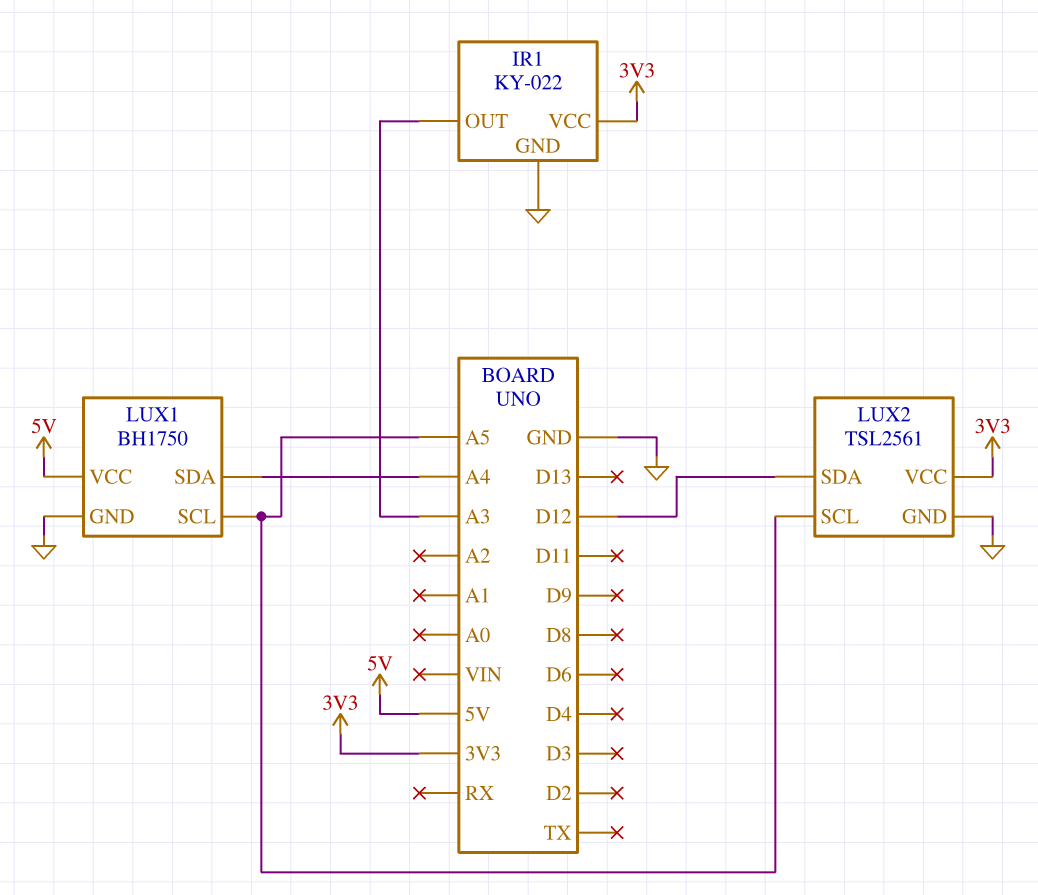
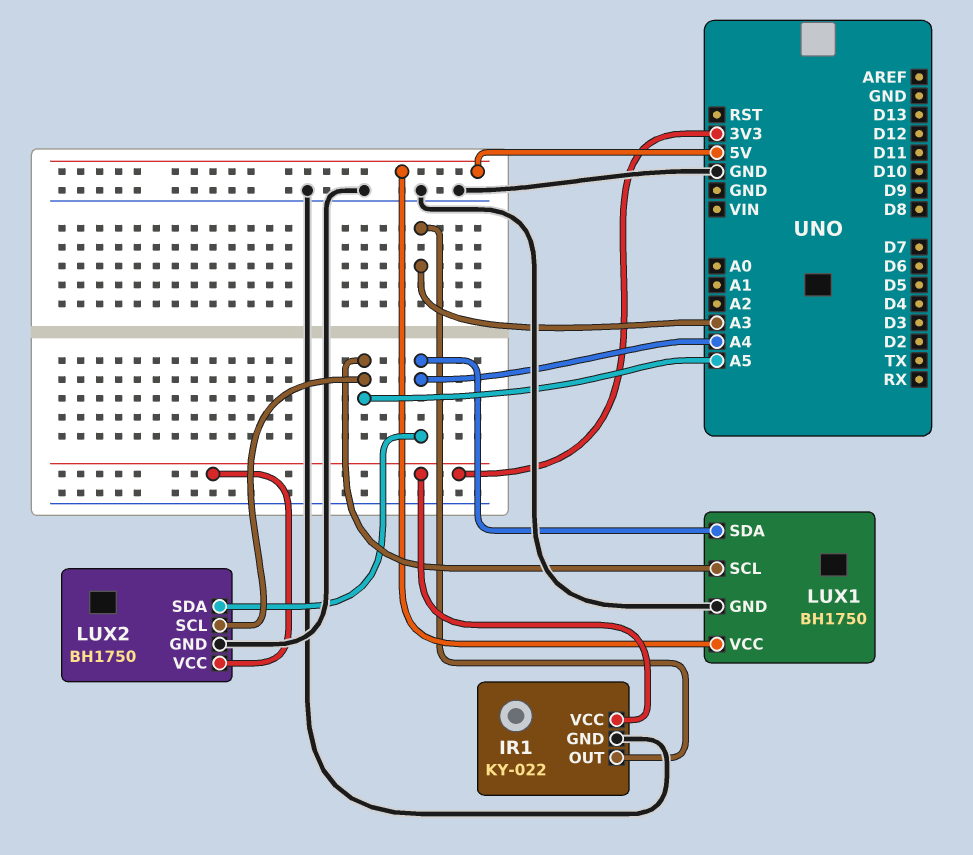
LUX2: TSL2561 -> BH1750
LUX2 pin SDA: D12 -> A4

